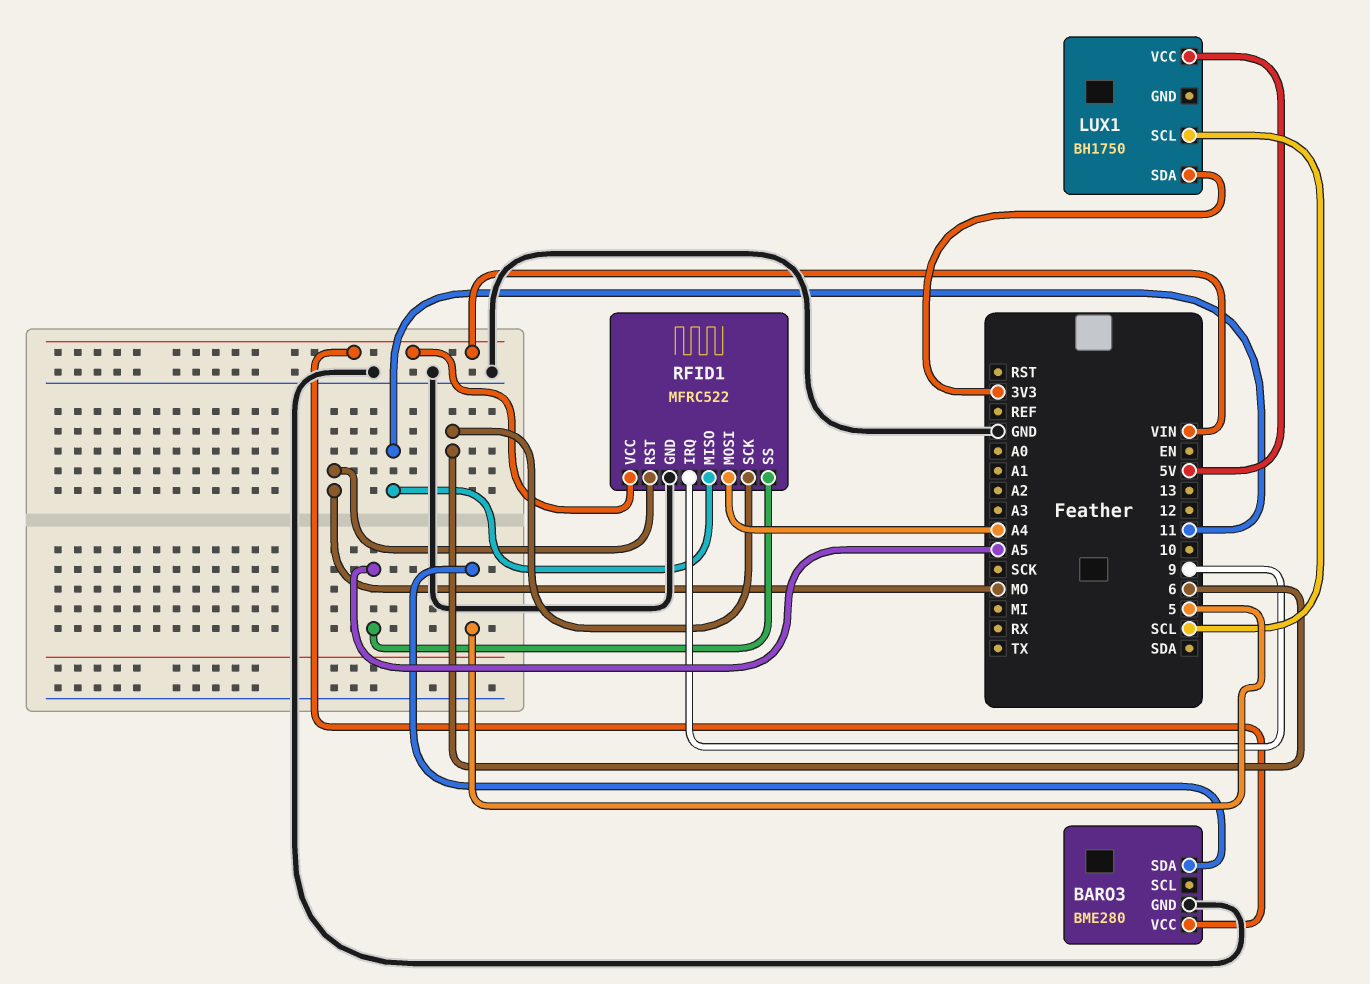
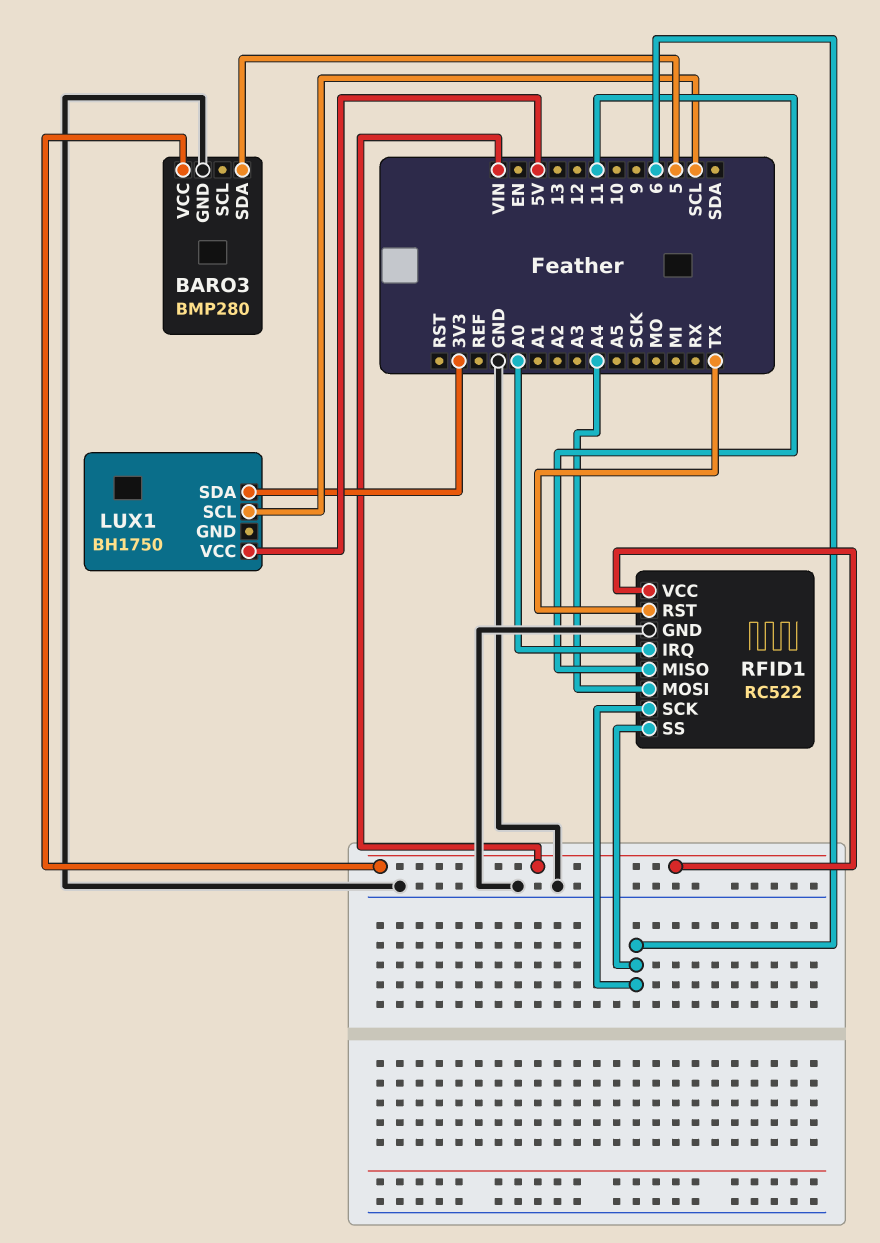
BARO3: BME280 -> BMP280
RFID1: MFRC522 -> RC522
RFID1 pin IRQ: 9 -> A0
RFID1 pin RST: MO -> TX
RFID1 pin SS: A5 -> 6

